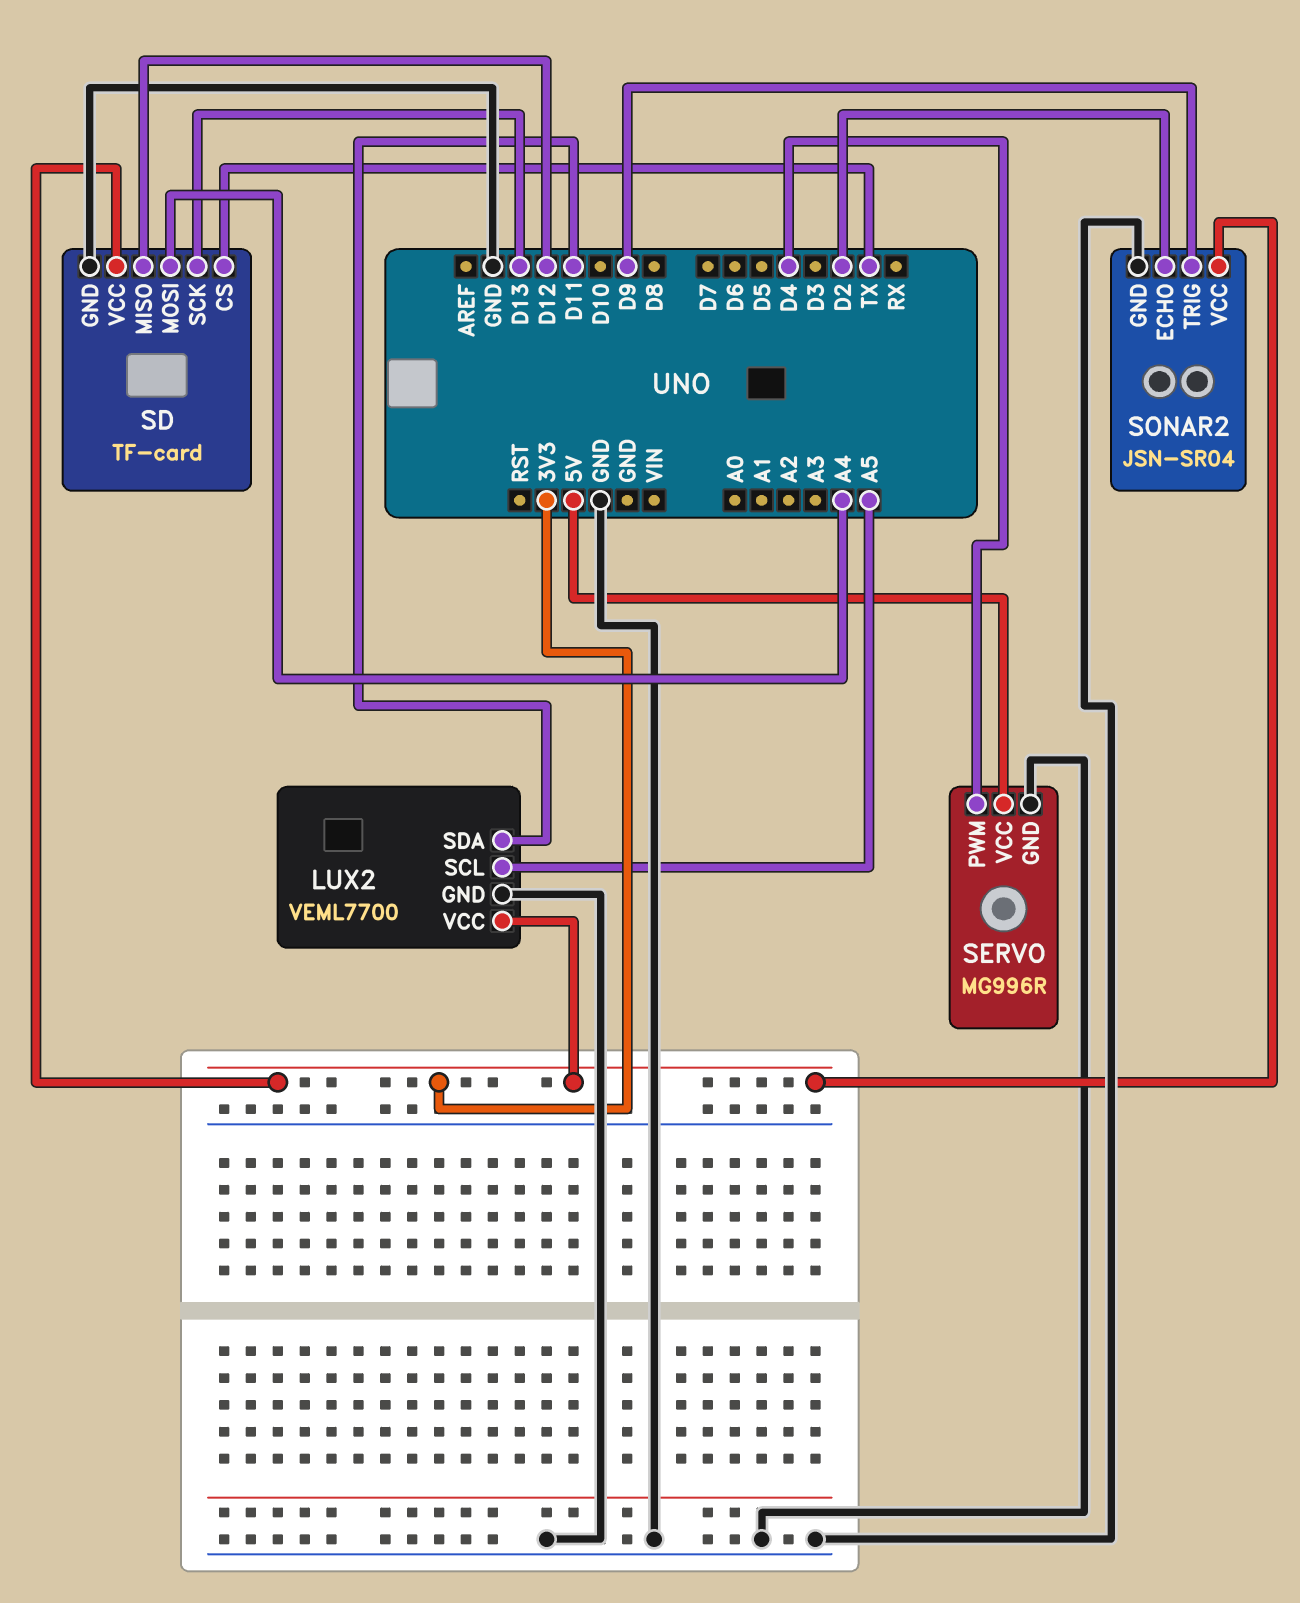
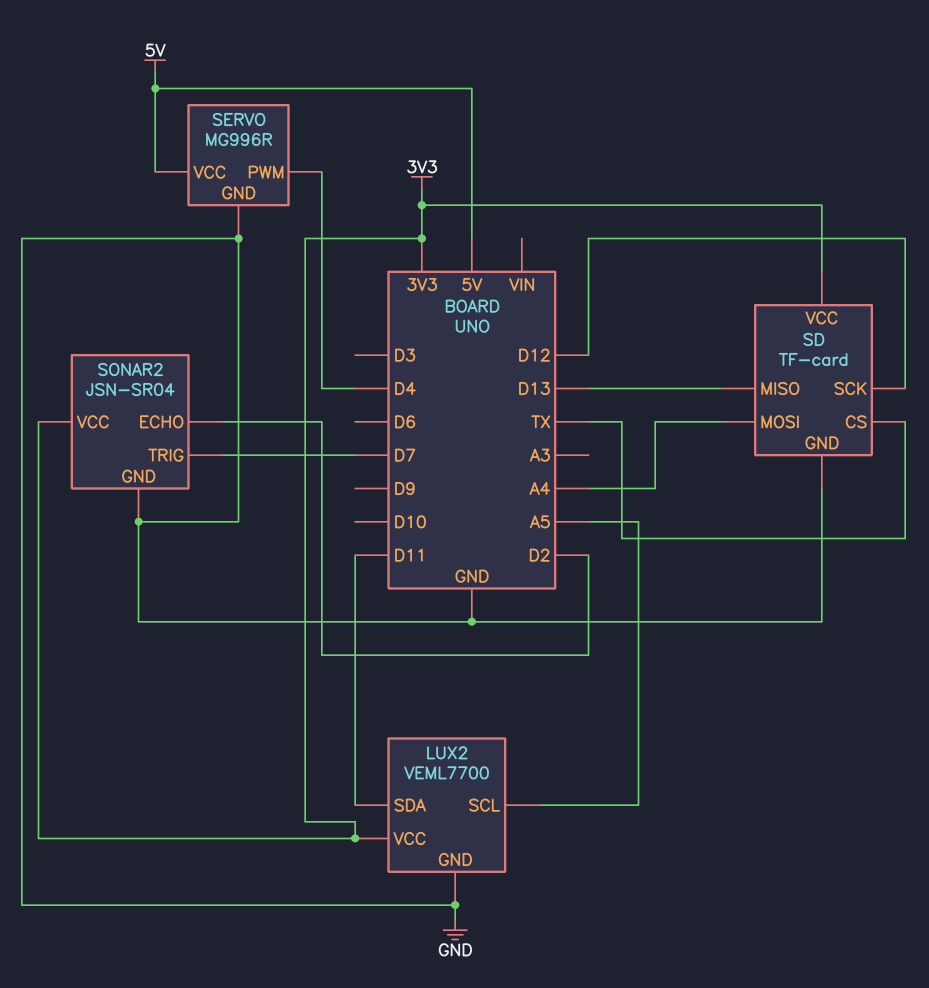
SD pin MISO: D12 -> D13
SD pin SCK: D13 -> D12
SONAR2 pin TRIG: D9 -> D7

